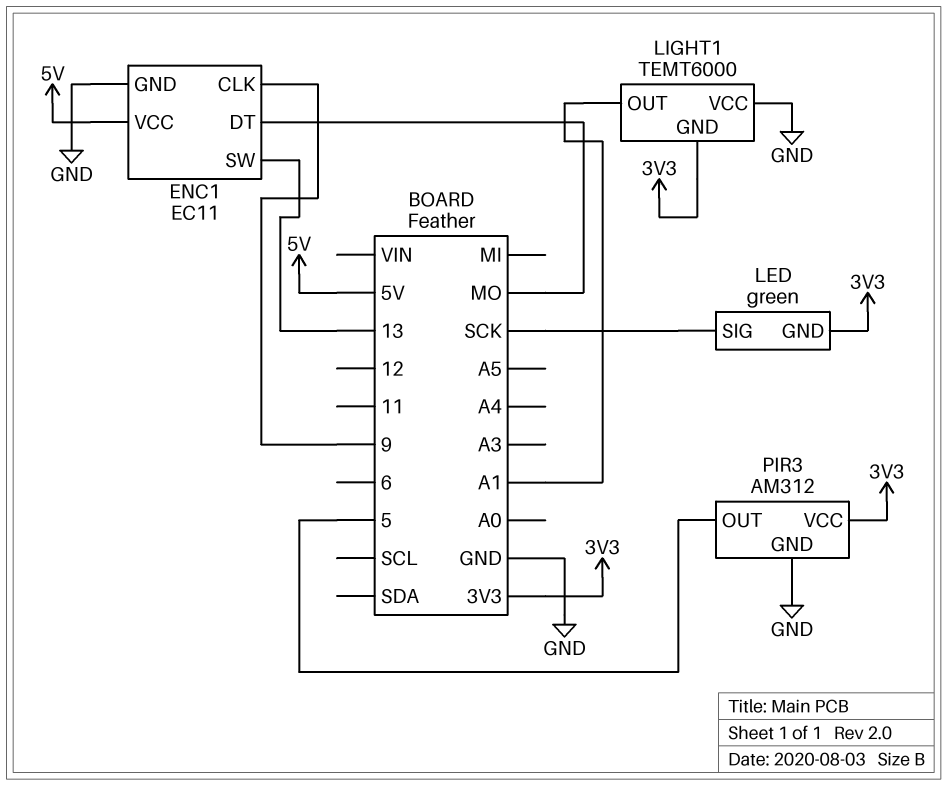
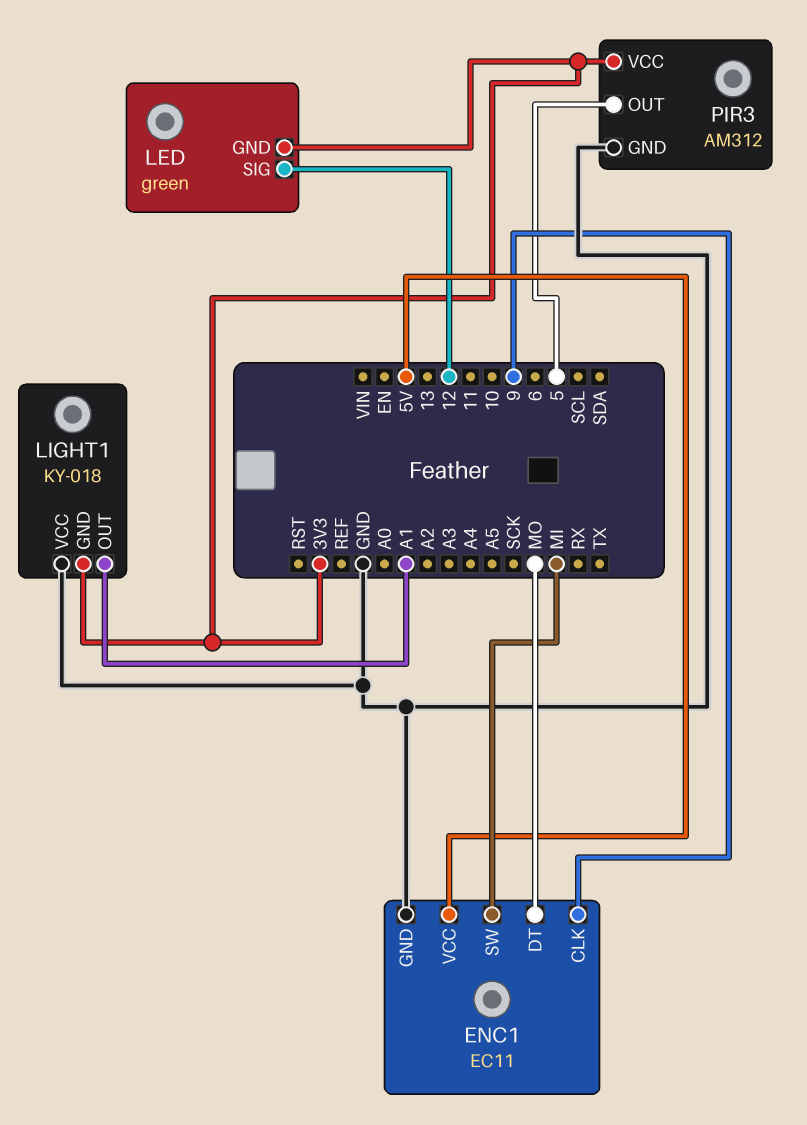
ENC1 pin SW: 13 -> MI
LED pin SIG: SCK -> 12
LIGHT1: TEMT6000 -> KY-018

